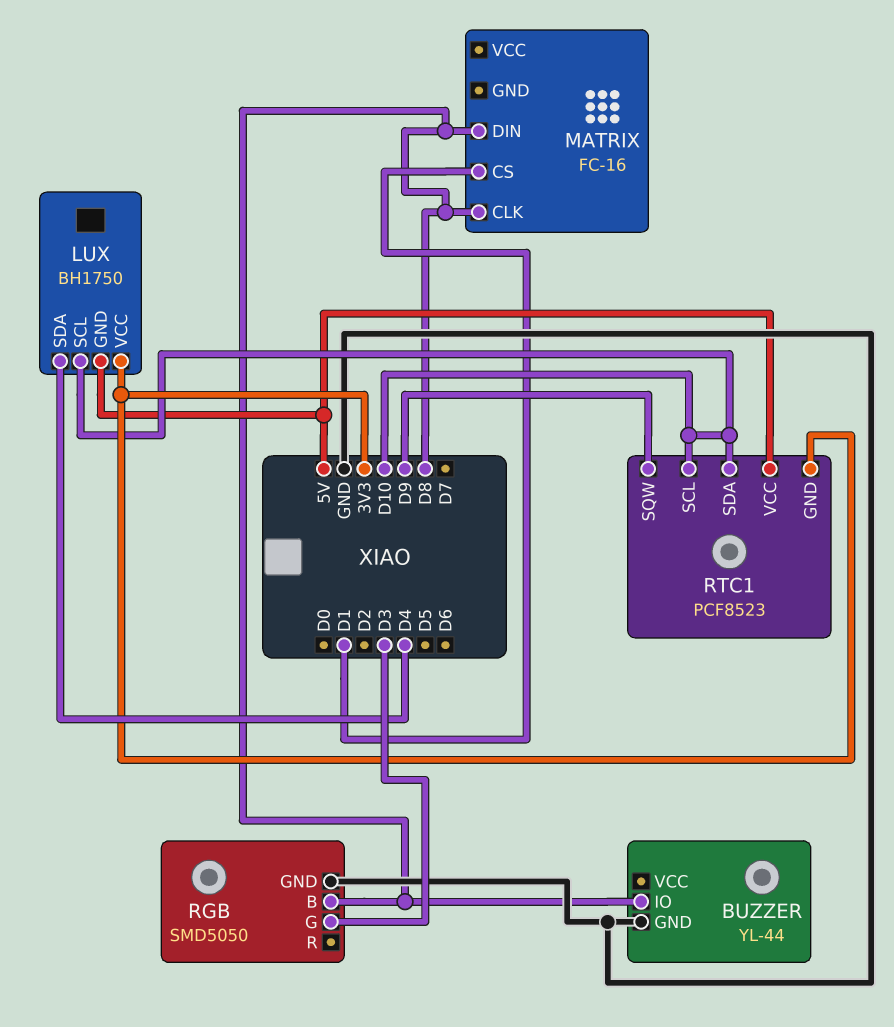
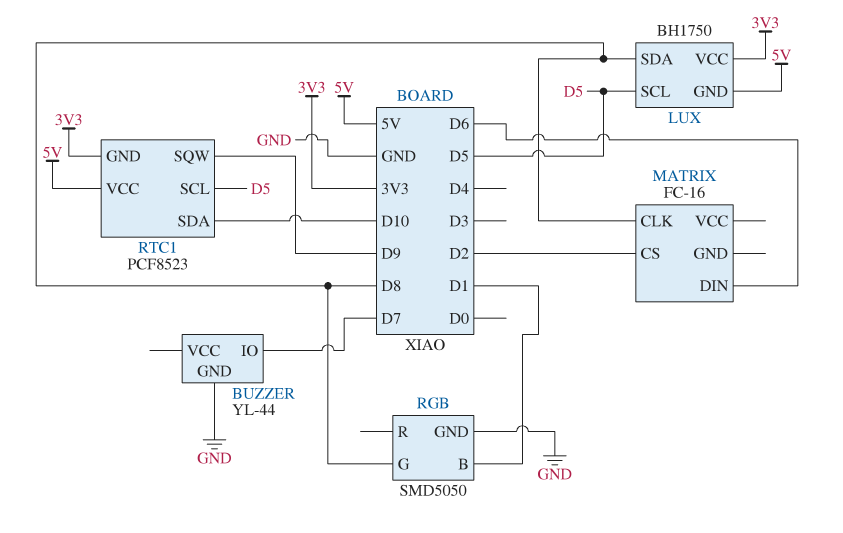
BUZZER pin IO: D8 -> D7
LUX pin SCL: D10 -> D5
LUX pin SDA: D4 -> D8
MATRIX pin CS: D1 -> D2
MATRIX pin DIN: D8 -> D6
RGB pin B: D8 -> D1
RGB pin G: D3 -> D8
RTC1 pin SCL: D10 -> D5

